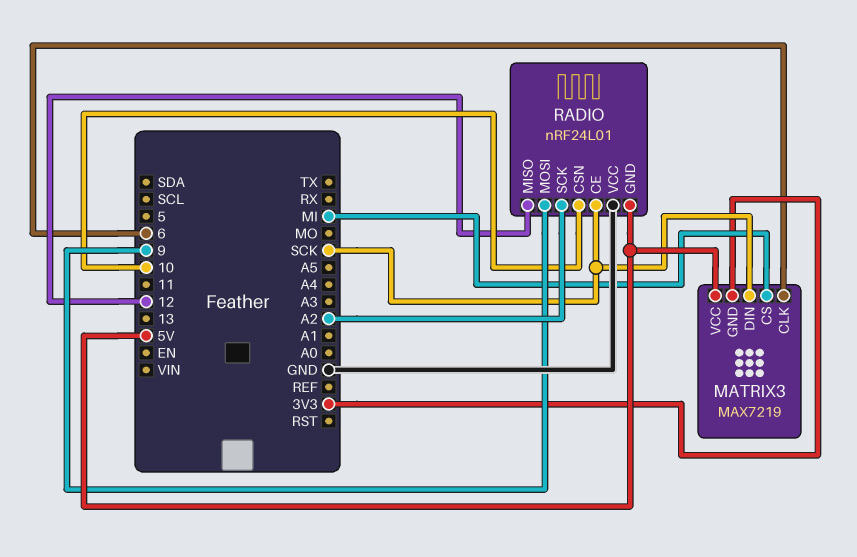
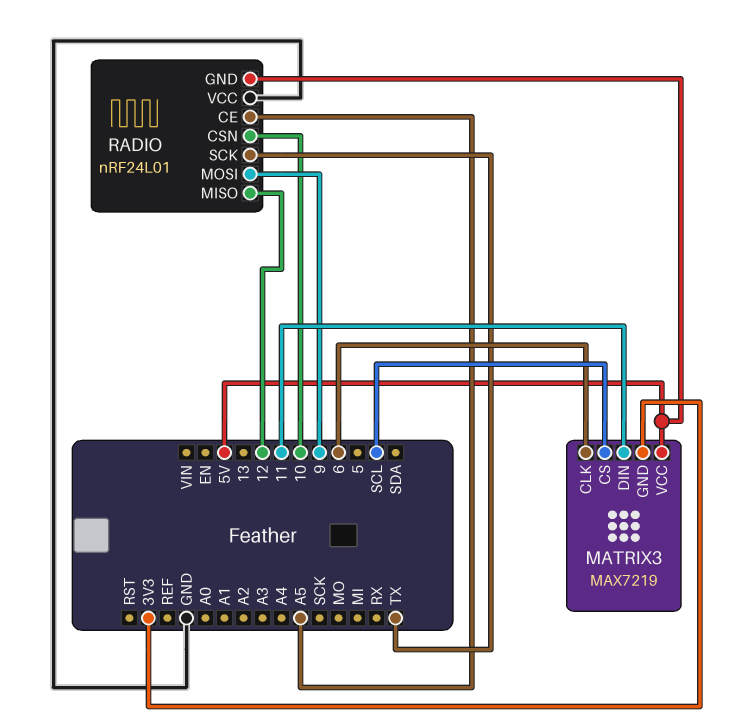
MATRIX3 pin CS: MI -> SCL
MATRIX3 pin DIN: SCK -> 11
RADIO pin CE: SCK -> A5
RADIO pin SCK: A2 -> TX

